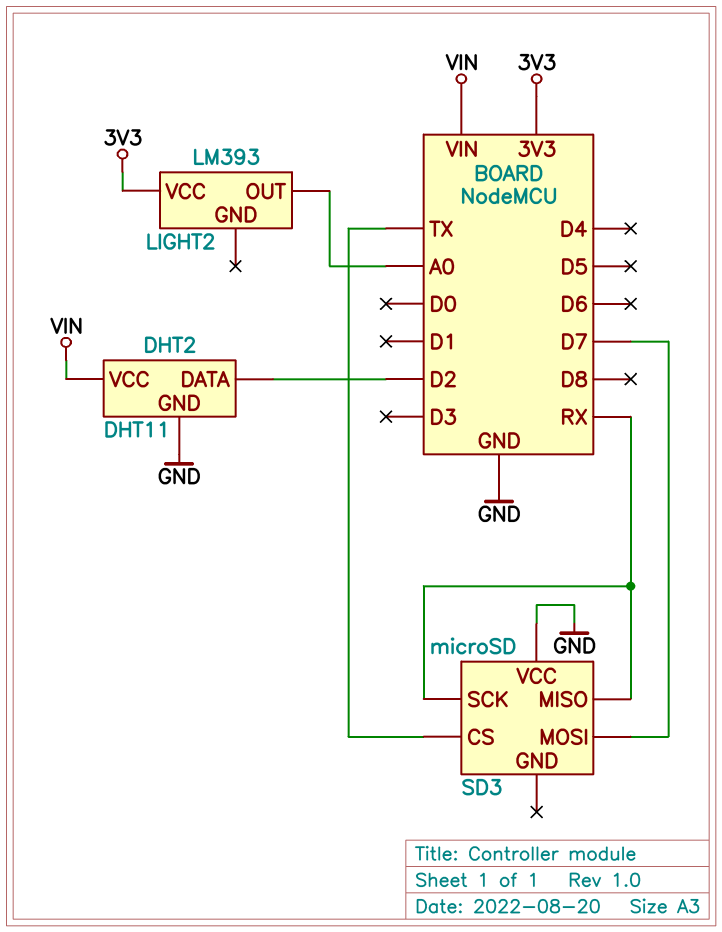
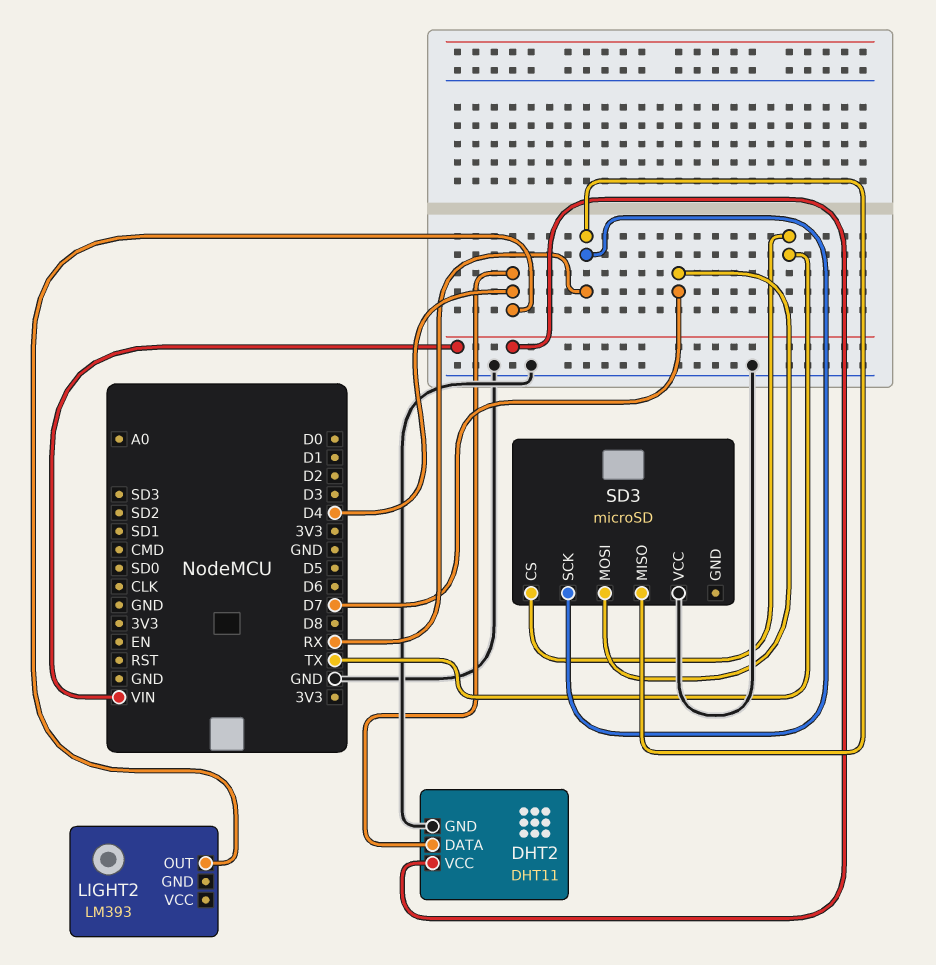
DHT2 pin DATA: D2 -> D4
LIGHT2 pin OUT: A0 -> D4
LIGHT2 pin VCC: 3V3 -> none

